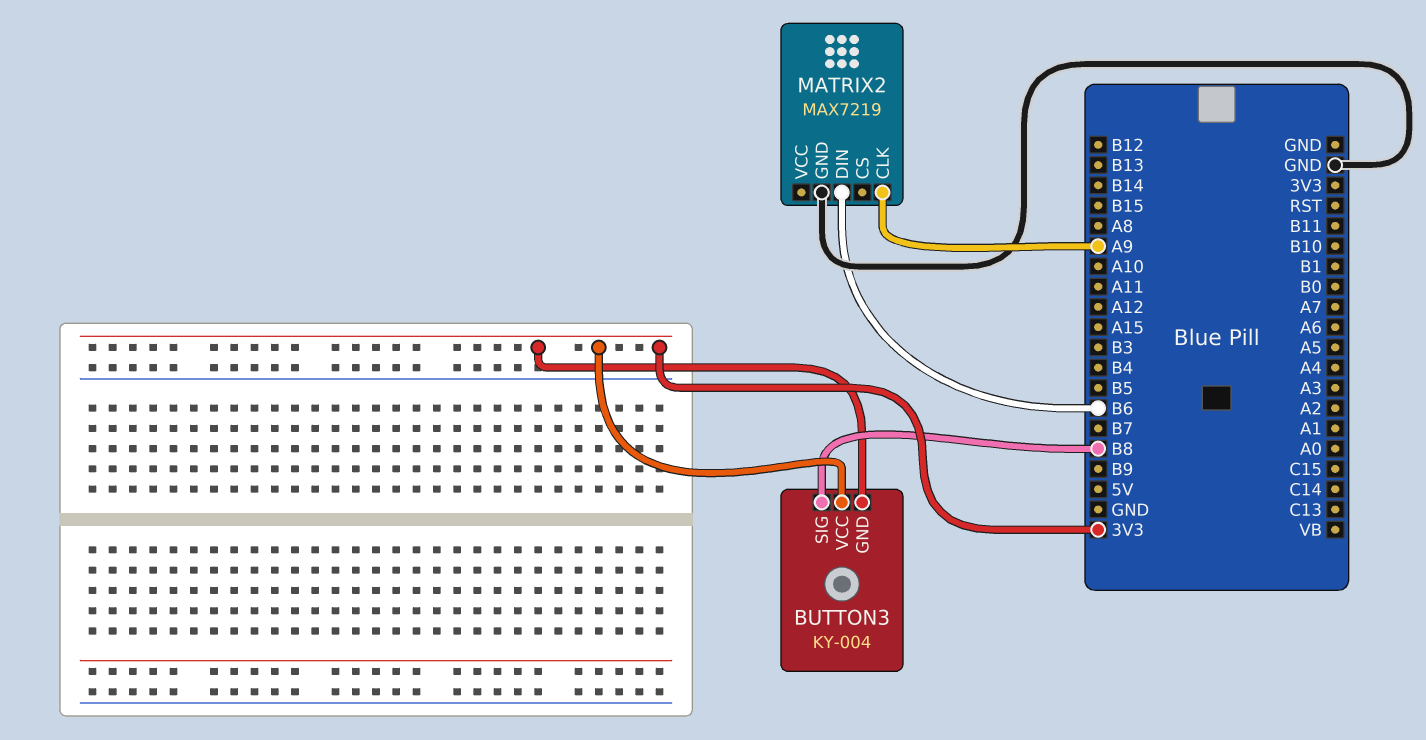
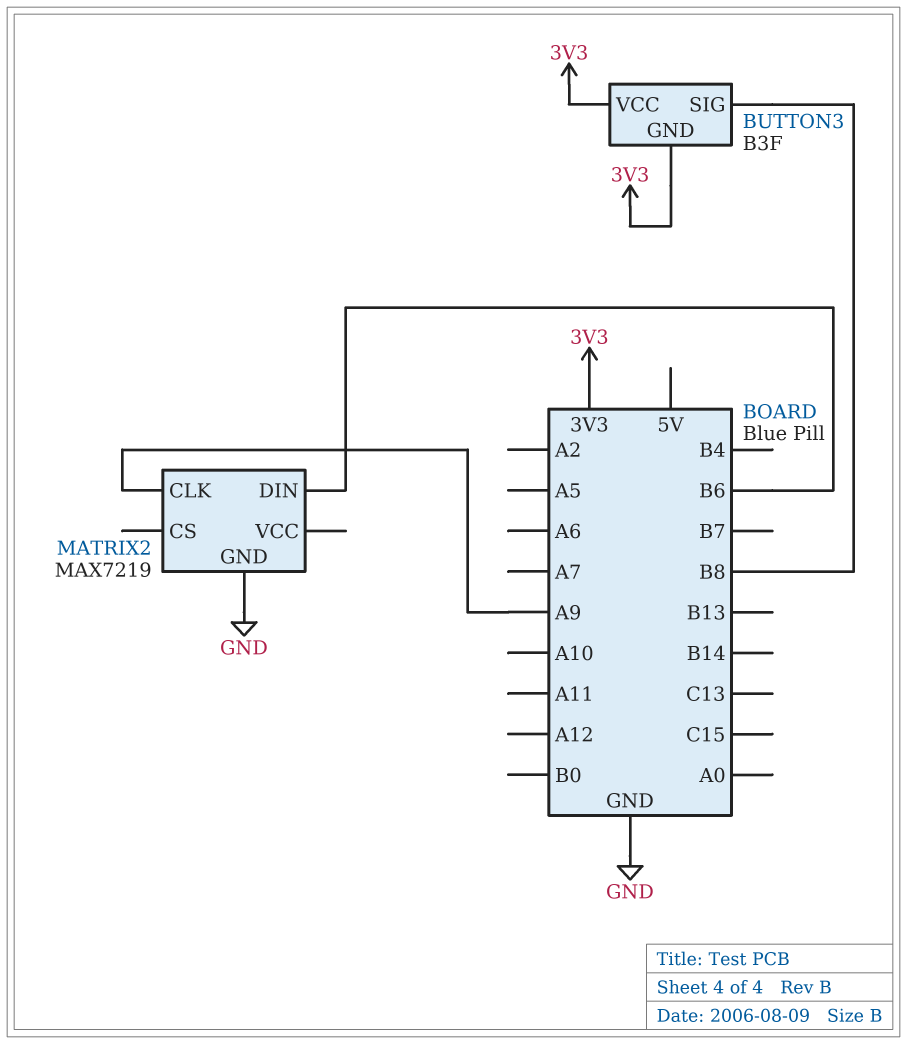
BUTTON3: KY-004 -> B3F

